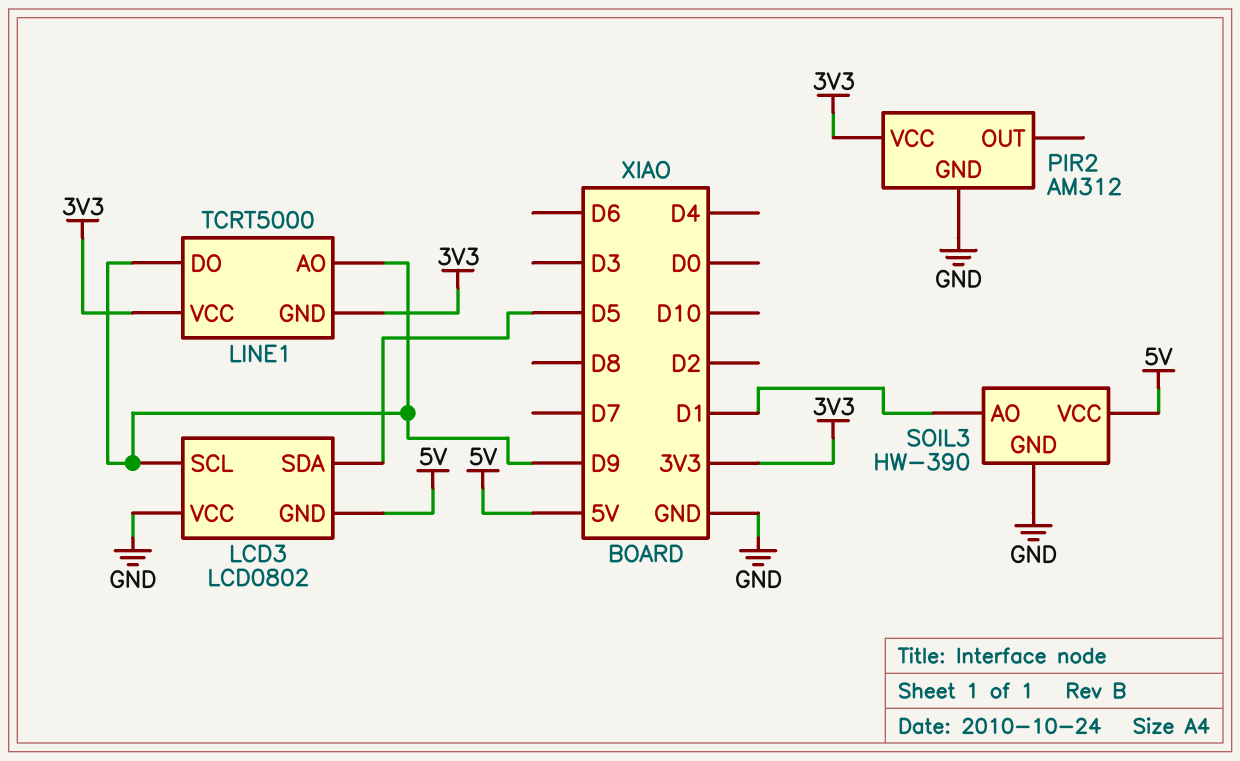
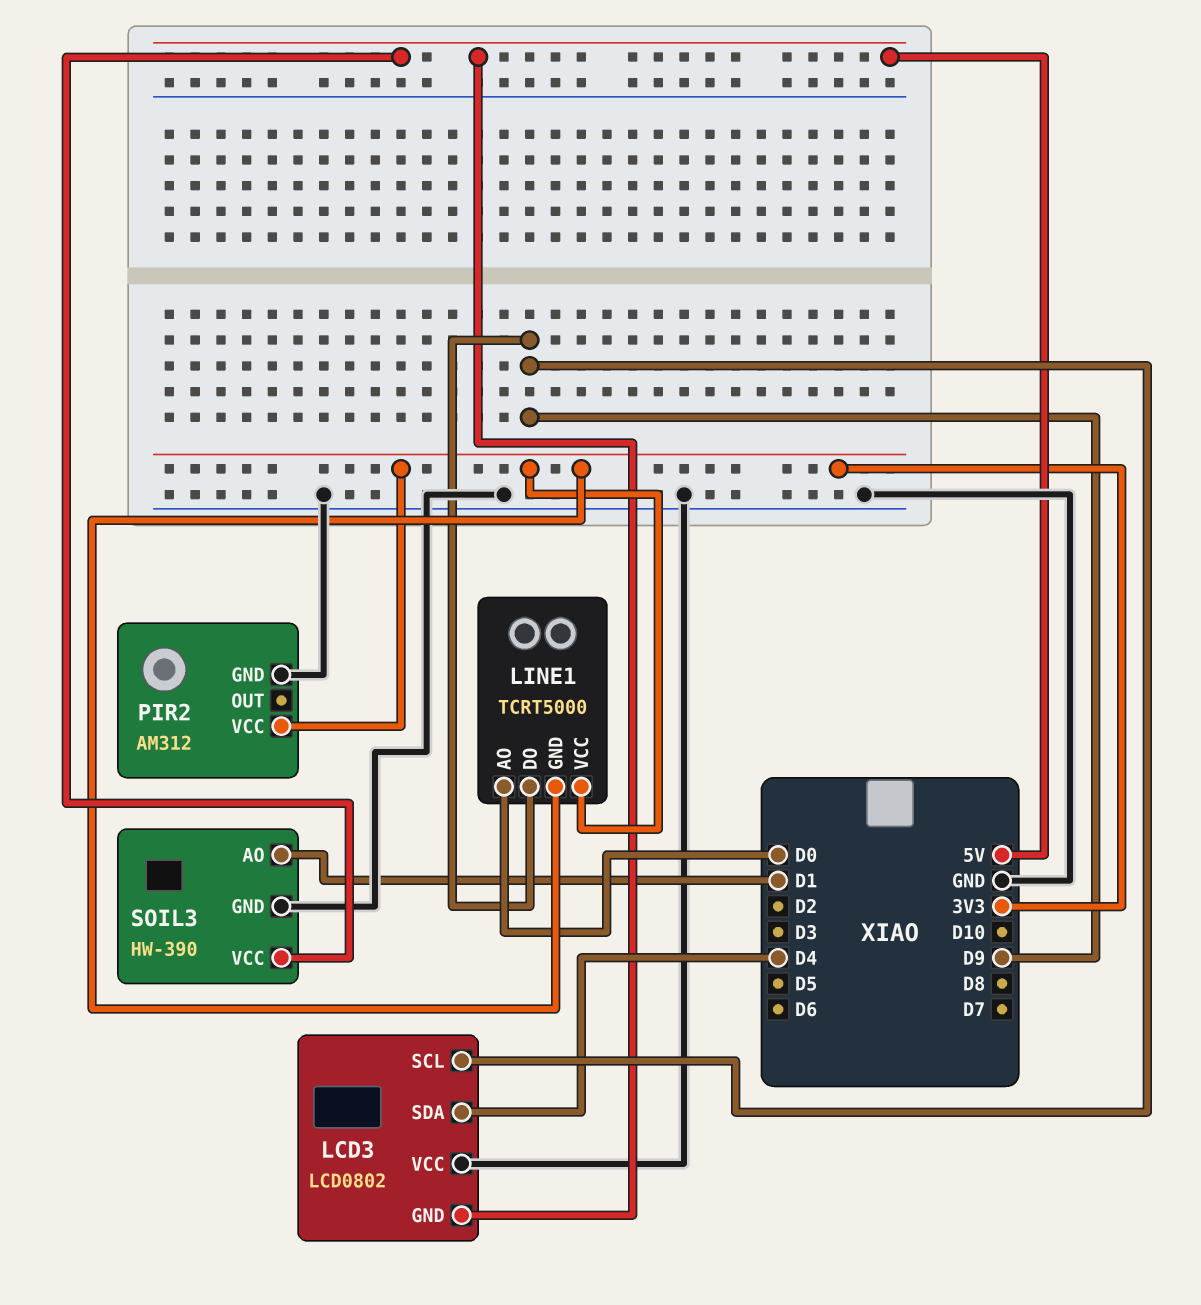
LCD3 pin SDA: D5 -> D4
LINE1 pin AO: D9 -> D0

